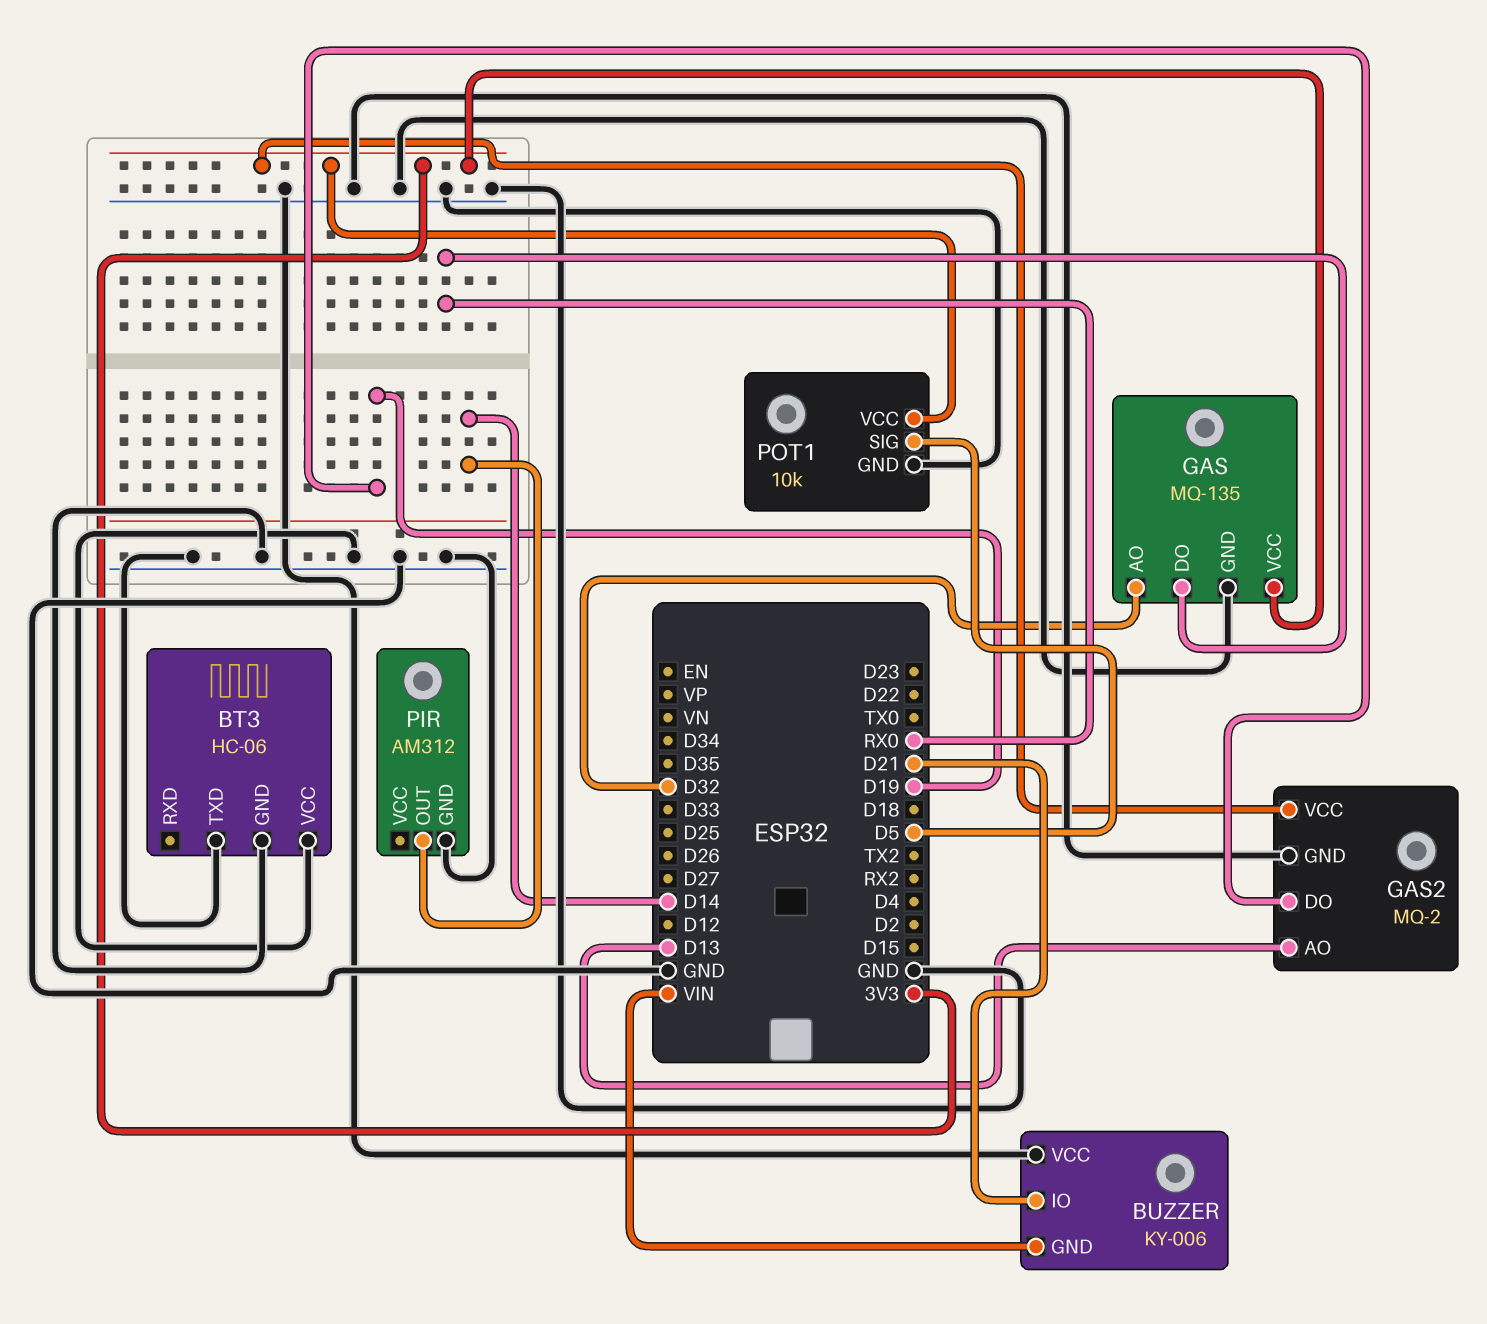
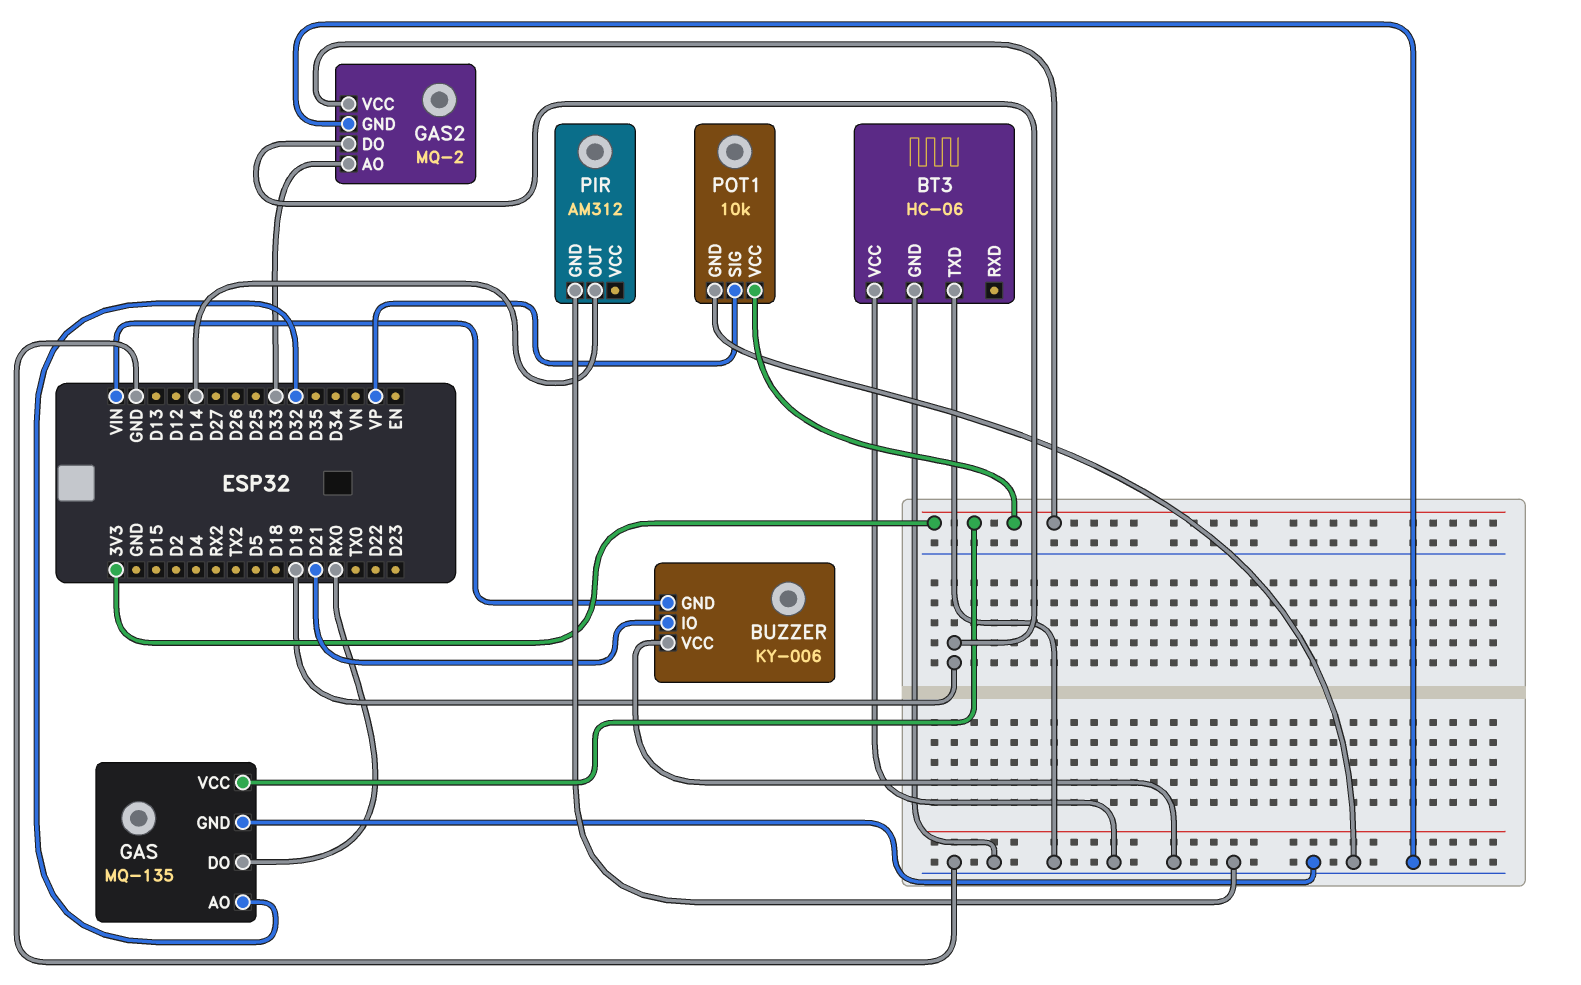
GAS2 pin AO: D13 -> D33
POT1 pin SIG: D5 -> VP

